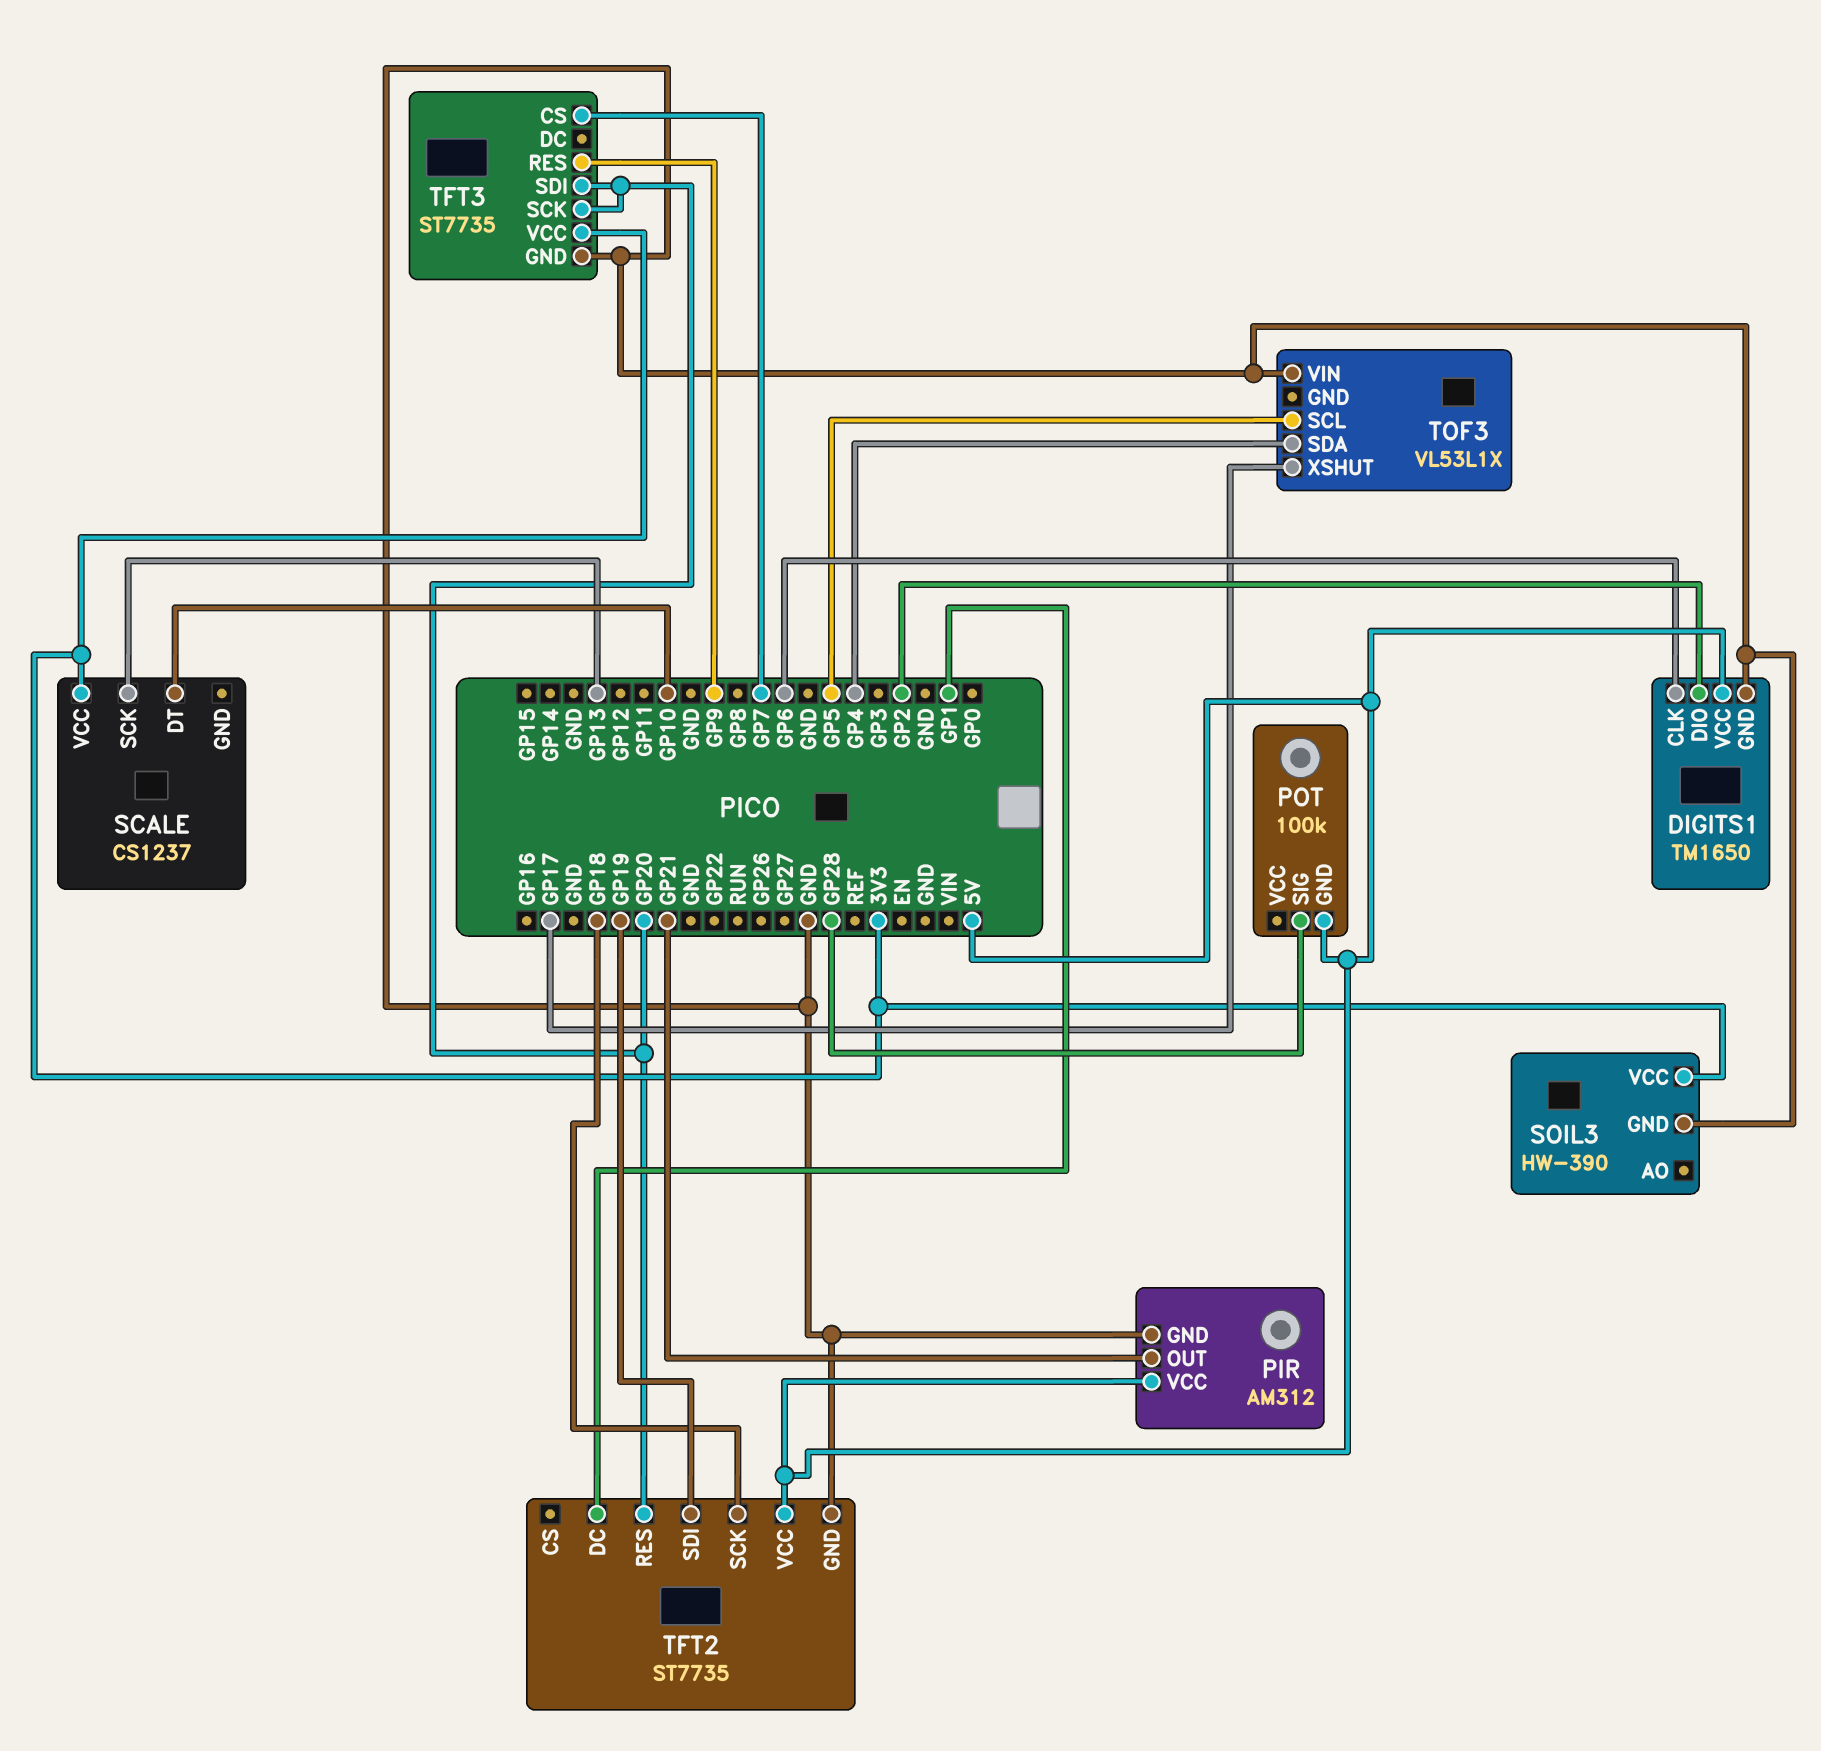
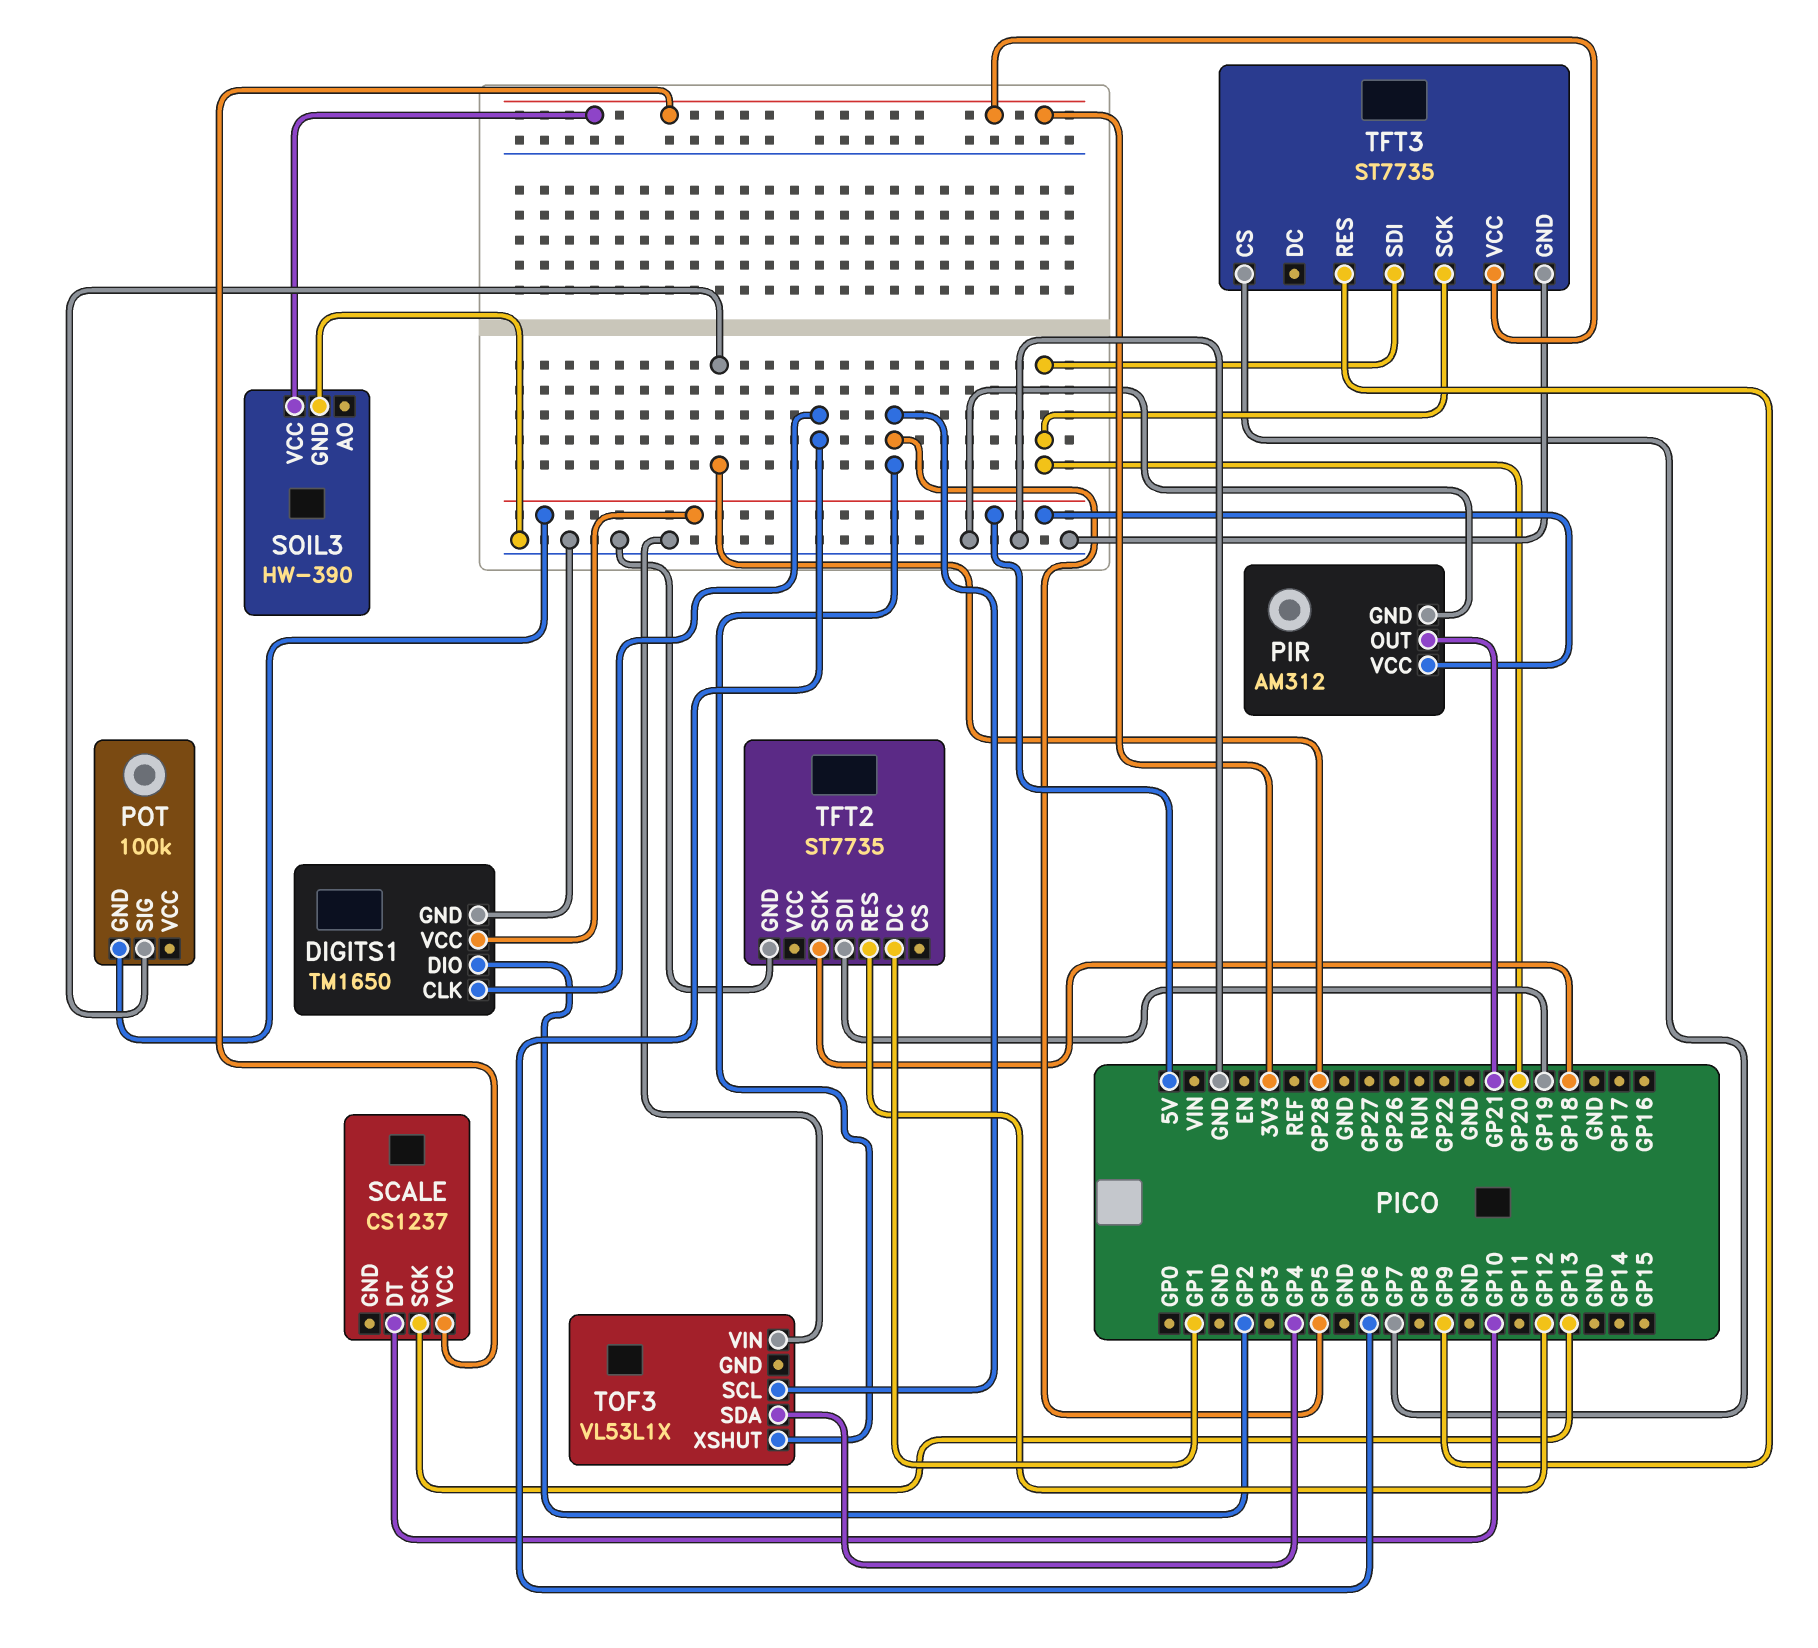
TFT2 pin RES: GP20 -> GP12
TFT2 pin VCC: 5V -> none
TOF3 pin XSHUT: GP17 -> GP5

